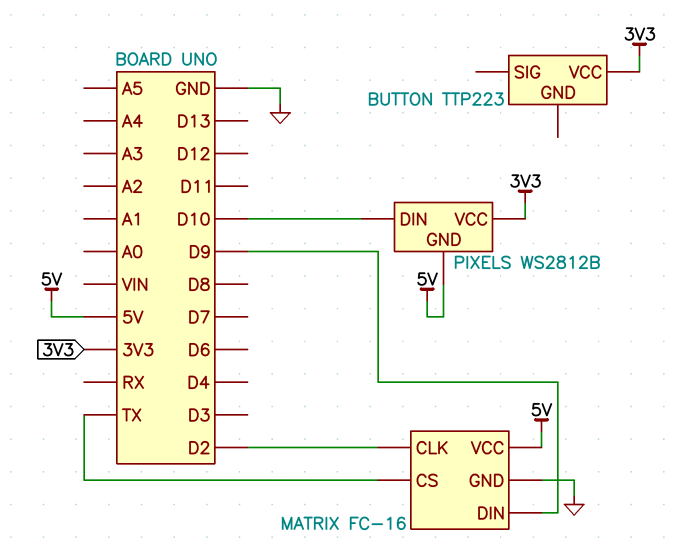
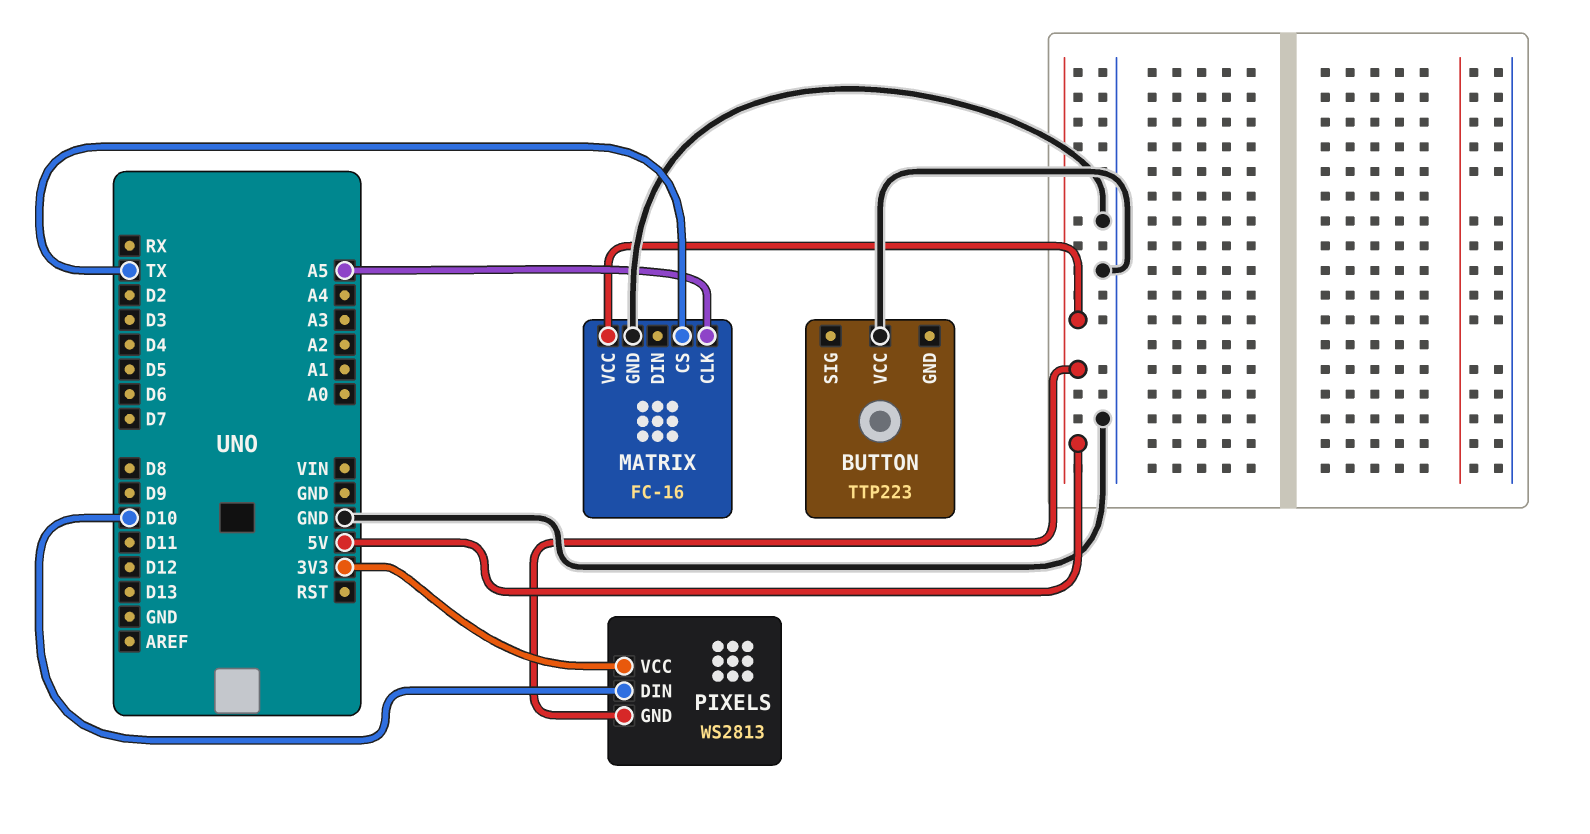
BUTTON pin VCC: 3V3 -> GND
MATRIX pin CLK: D2 -> A5
MATRIX pin DIN: D9 -> none
PIXELS: WS2812B -> WS2813

